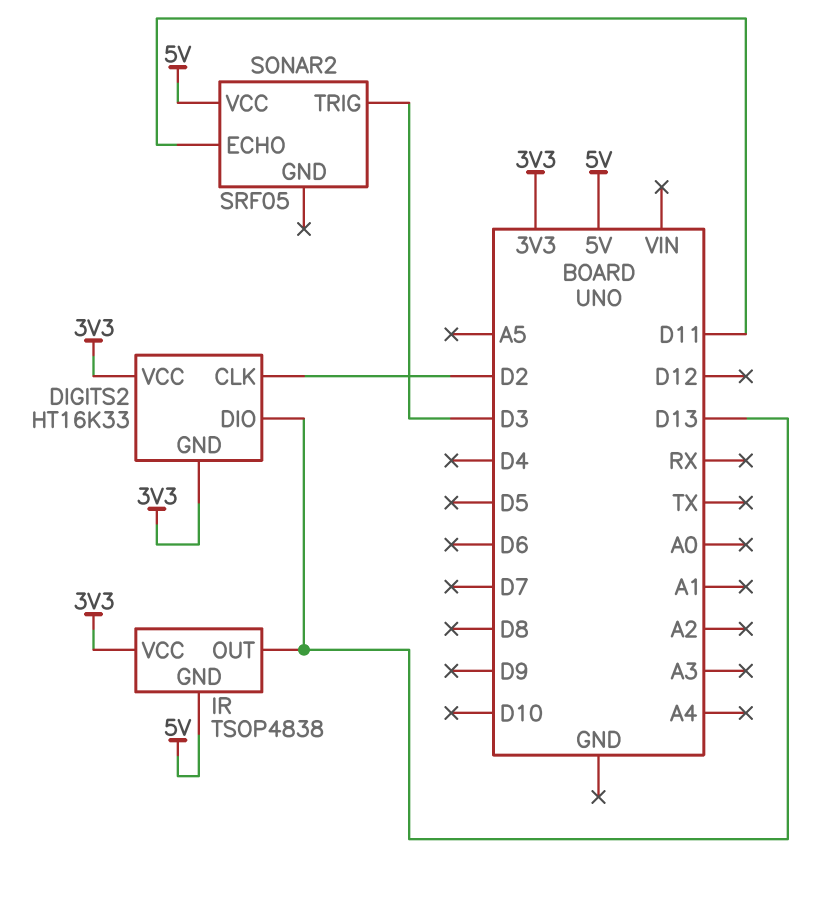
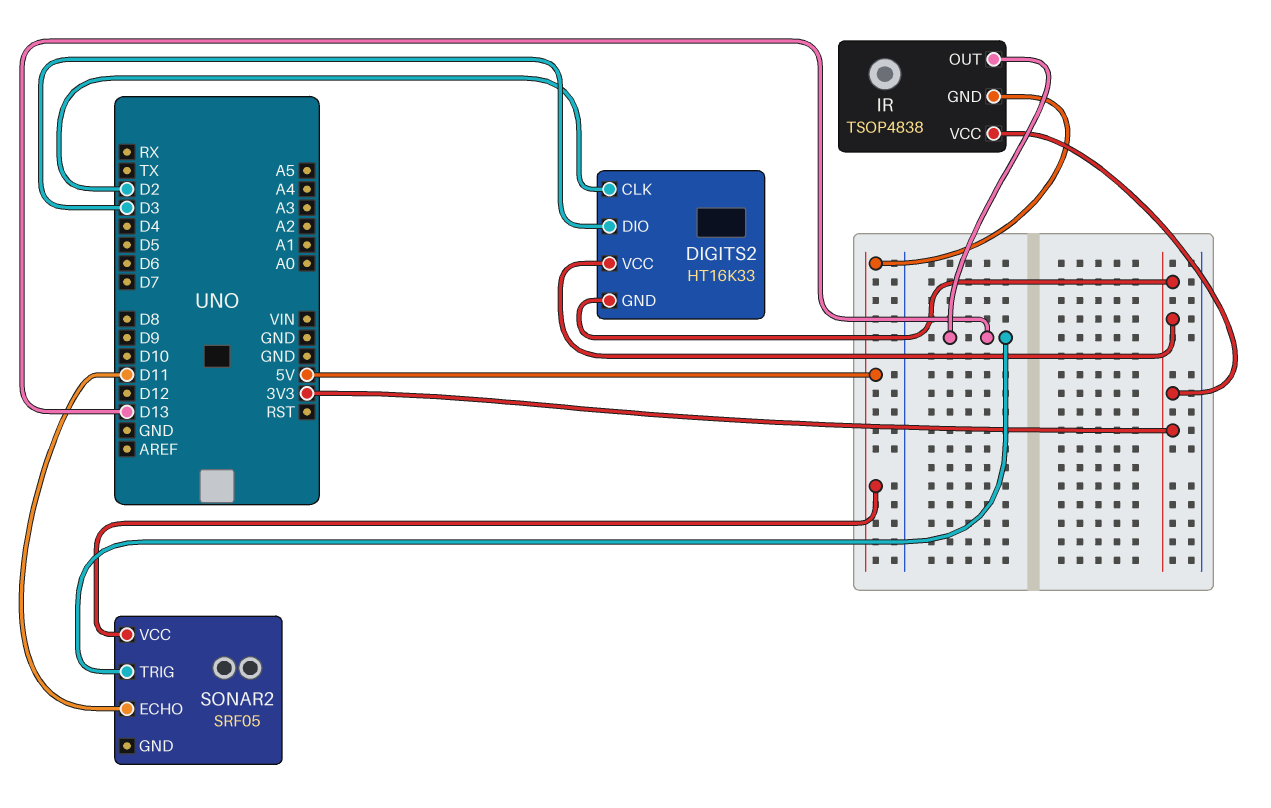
DIGITS2 pin DIO: D13 -> D3
SONAR2 pin TRIG: D3 -> D13

